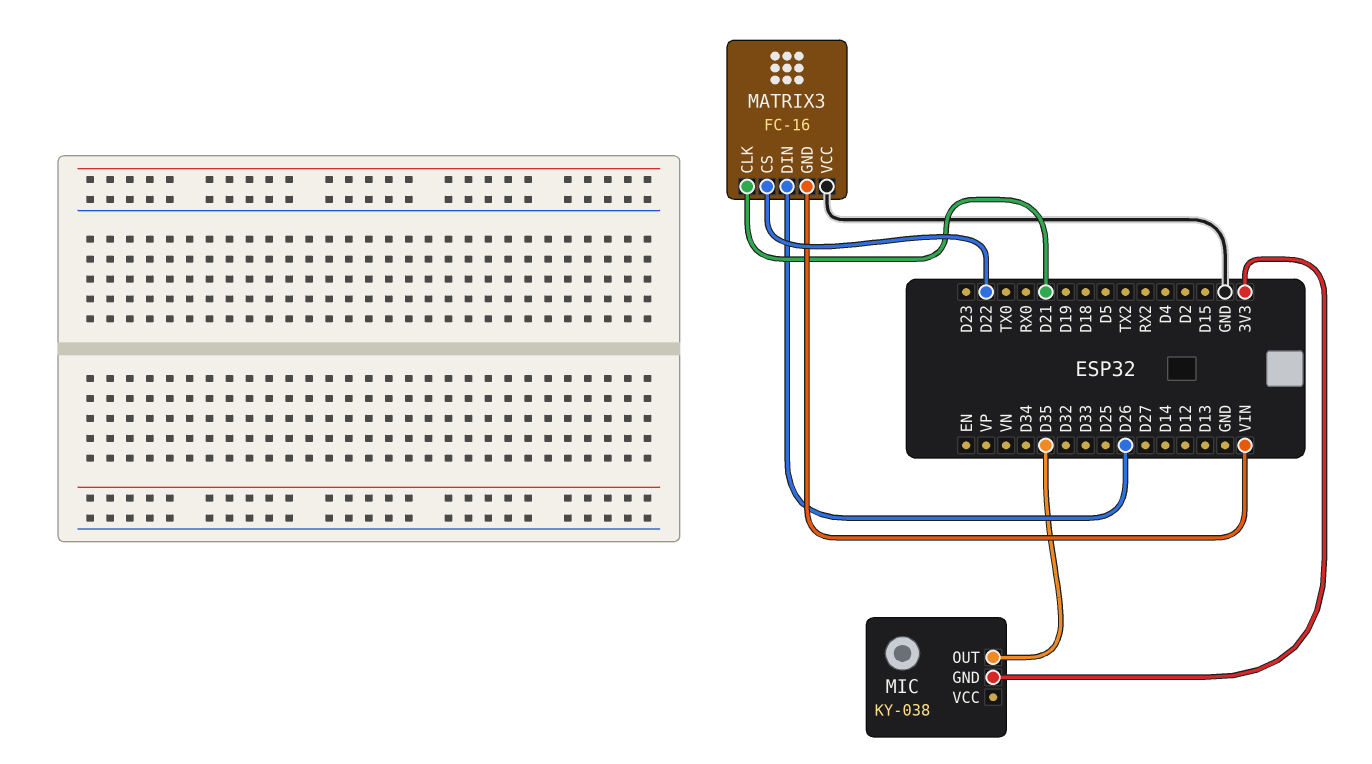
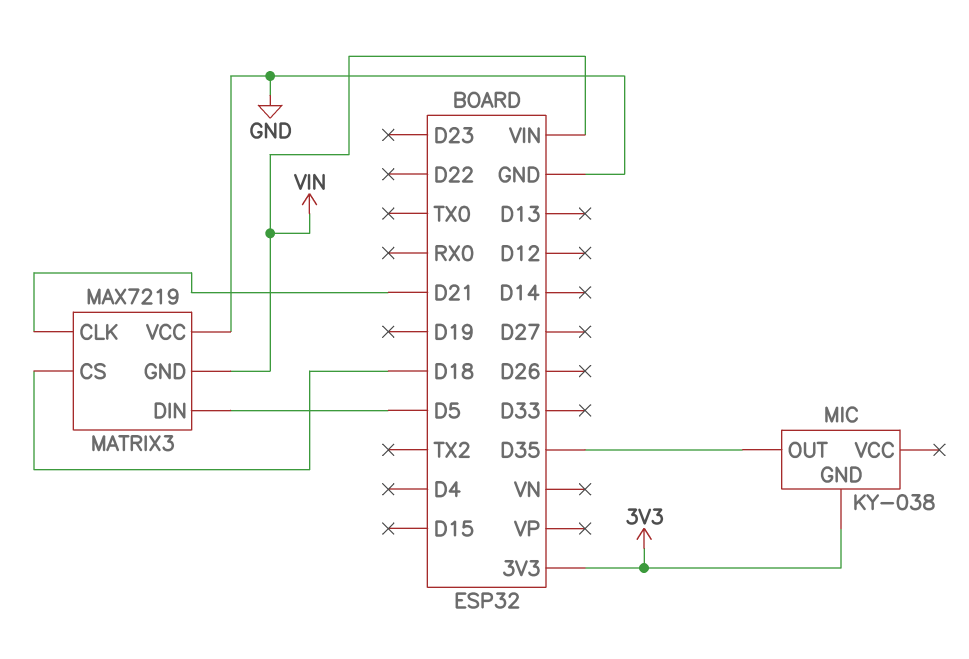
MATRIX3: FC-16 -> MAX7219
MATRIX3 pin CS: D22 -> D18
MATRIX3 pin DIN: D26 -> D5

